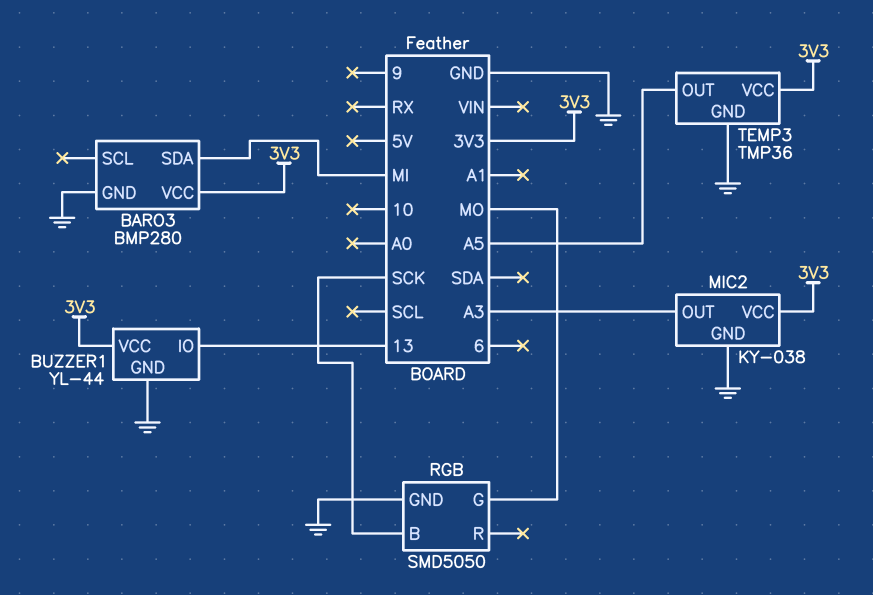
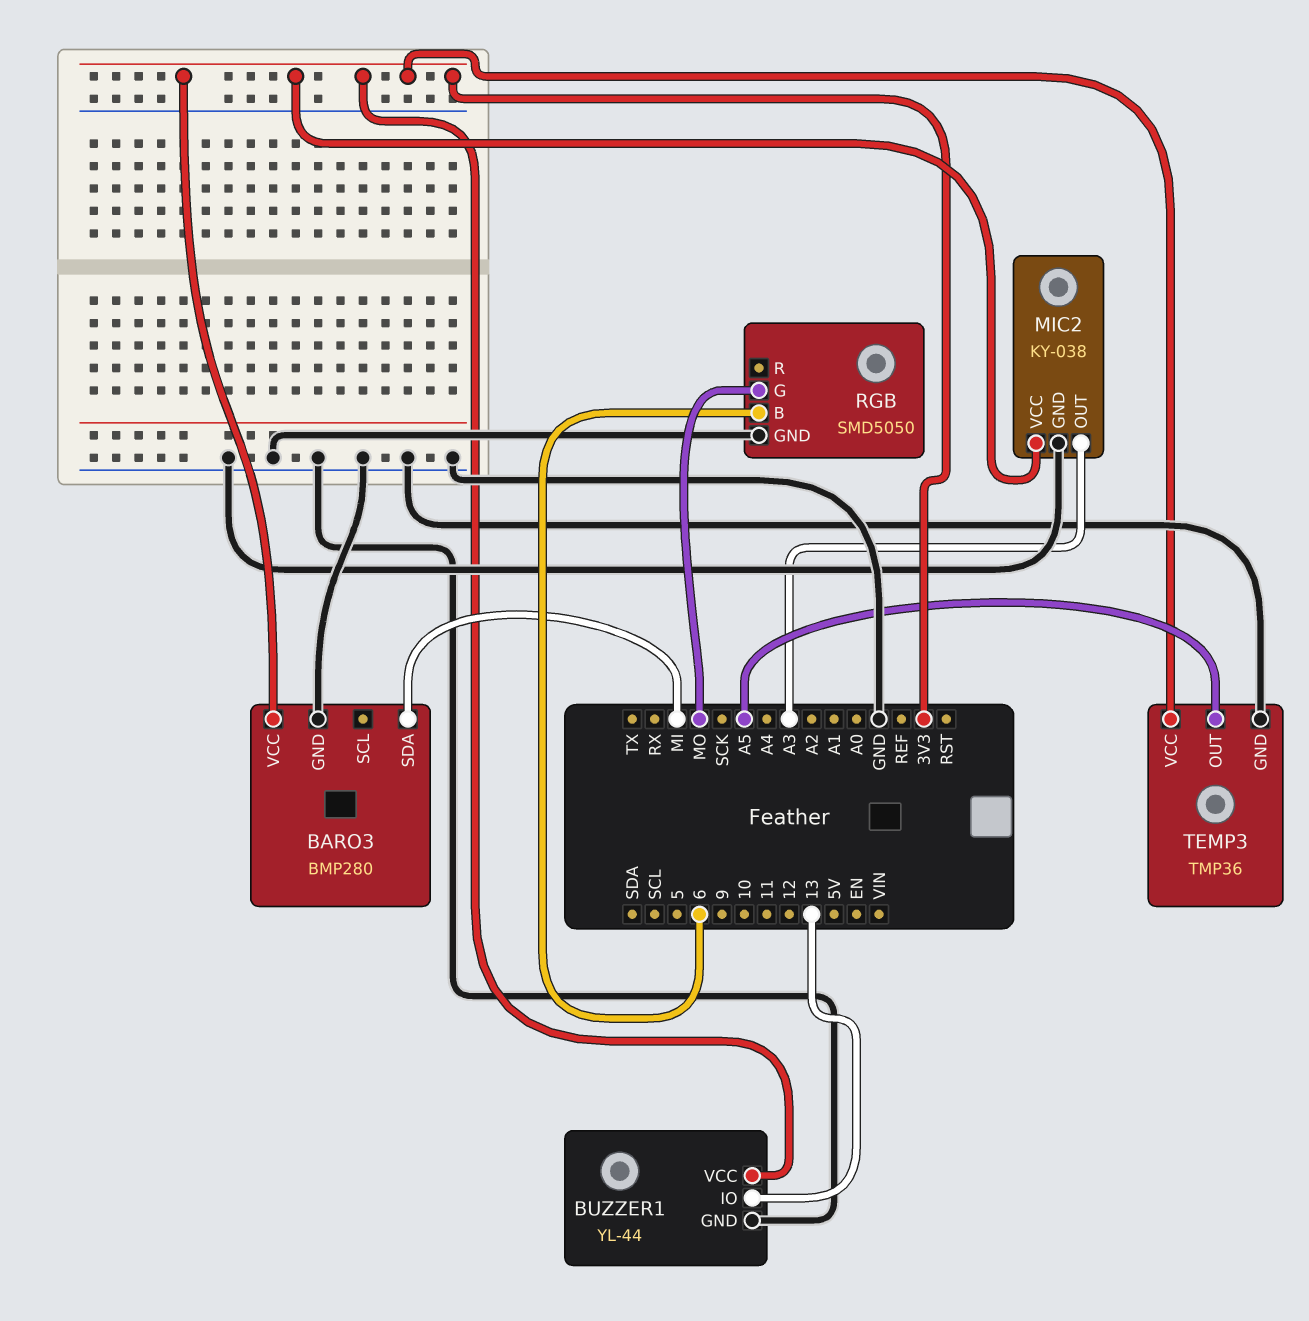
RGB pin B: SCK -> 6

